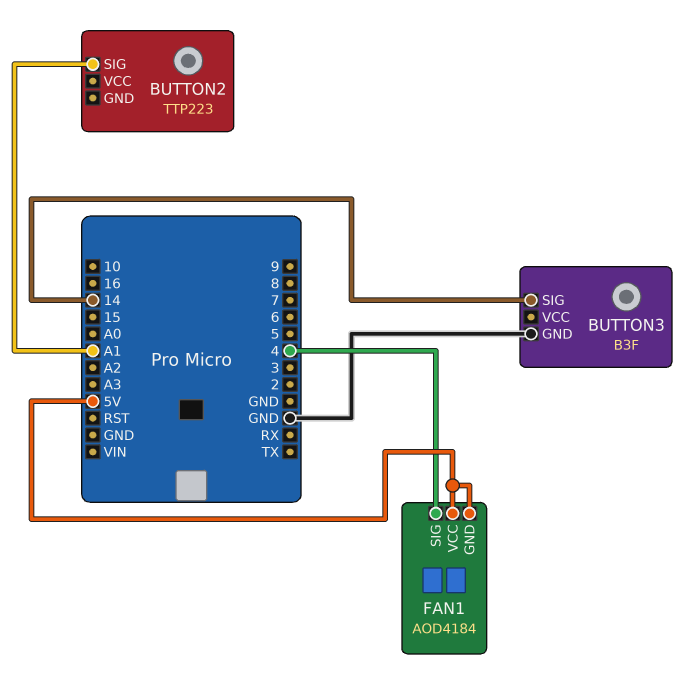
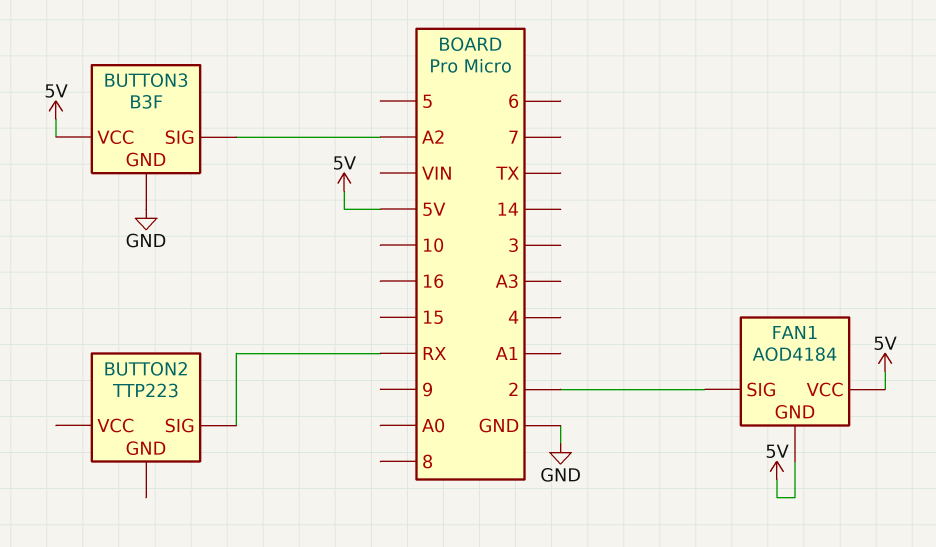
BUTTON2 pin SIG: A1 -> RX
BUTTON3 pin SIG: 14 -> A2
BUTTON3 pin VCC: none -> 5V
FAN1 pin SIG: 4 -> 2

